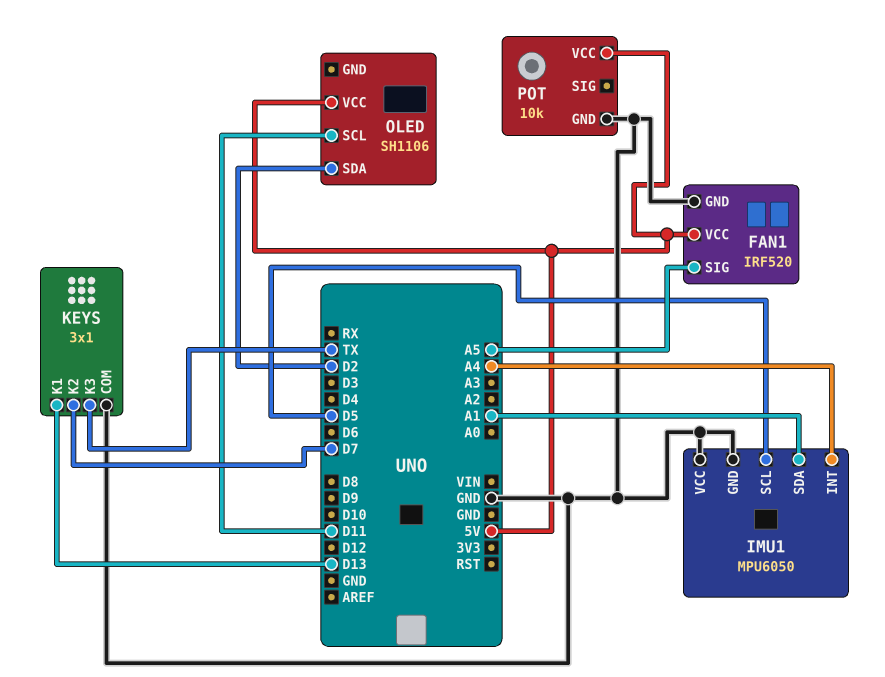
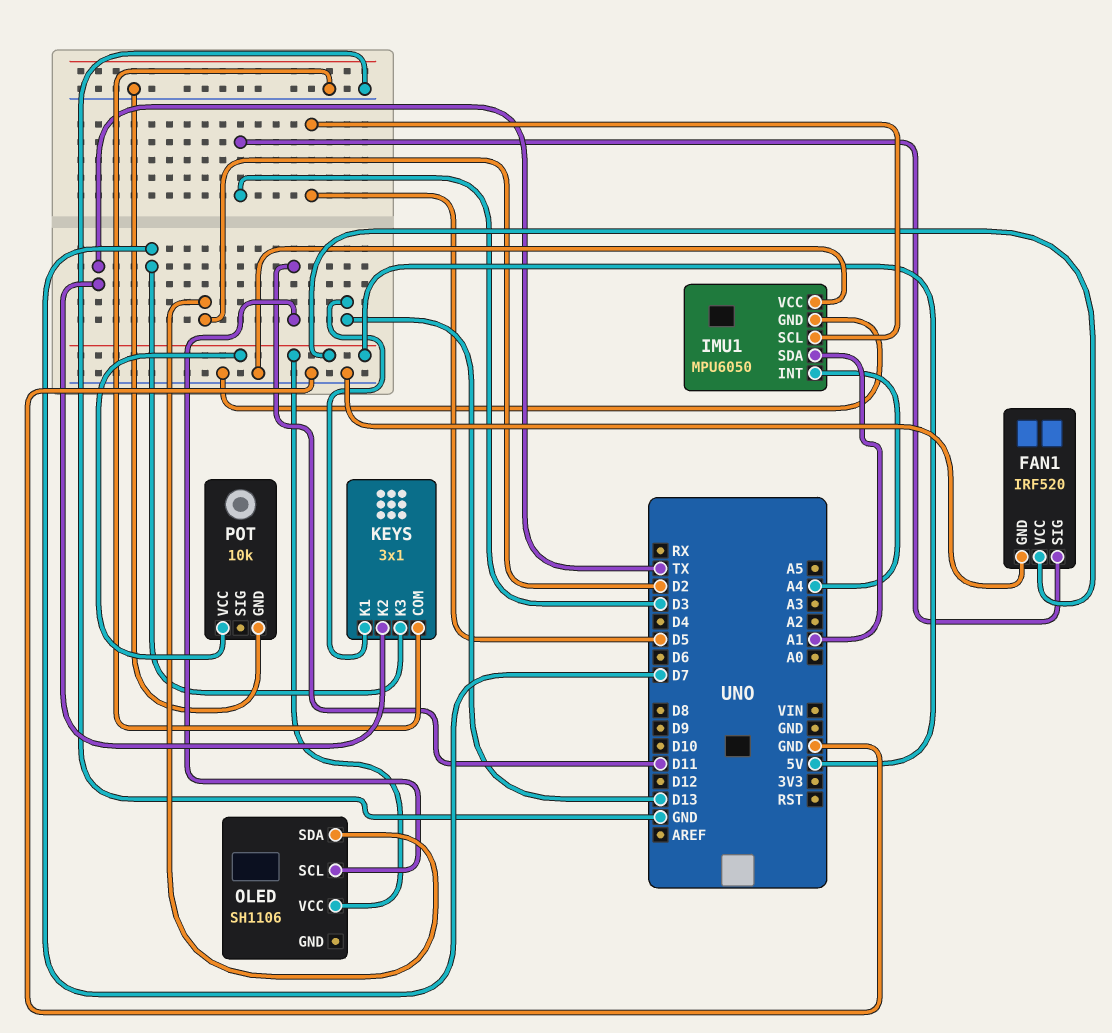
FAN1 pin SIG: A5 -> D3
KEYS pin K2: D7 -> TX
KEYS pin K3: TX -> D7

